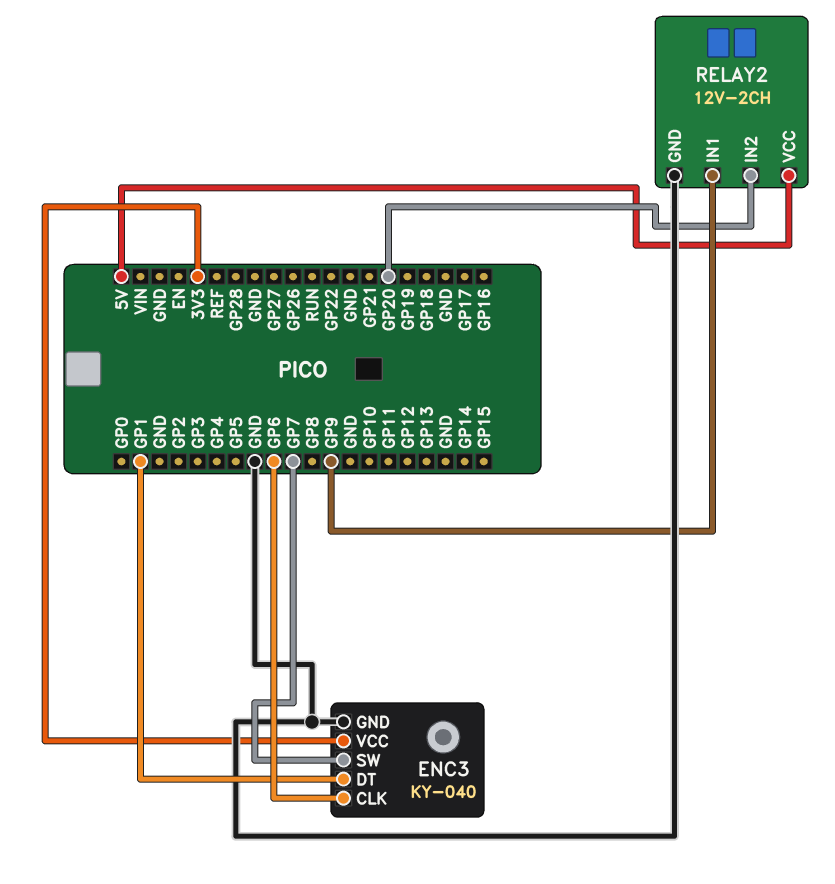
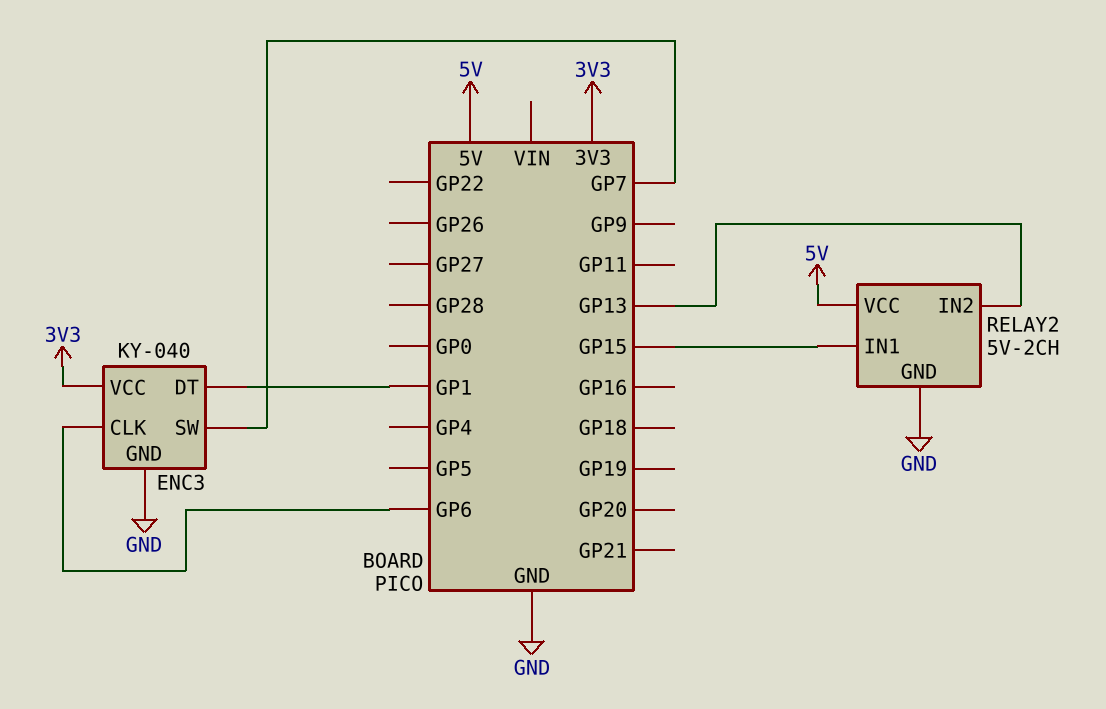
RELAY2: 12V-2CH -> 5V-2CH
RELAY2 pin IN1: GP9 -> GP15
RELAY2 pin IN2: GP20 -> GP13

